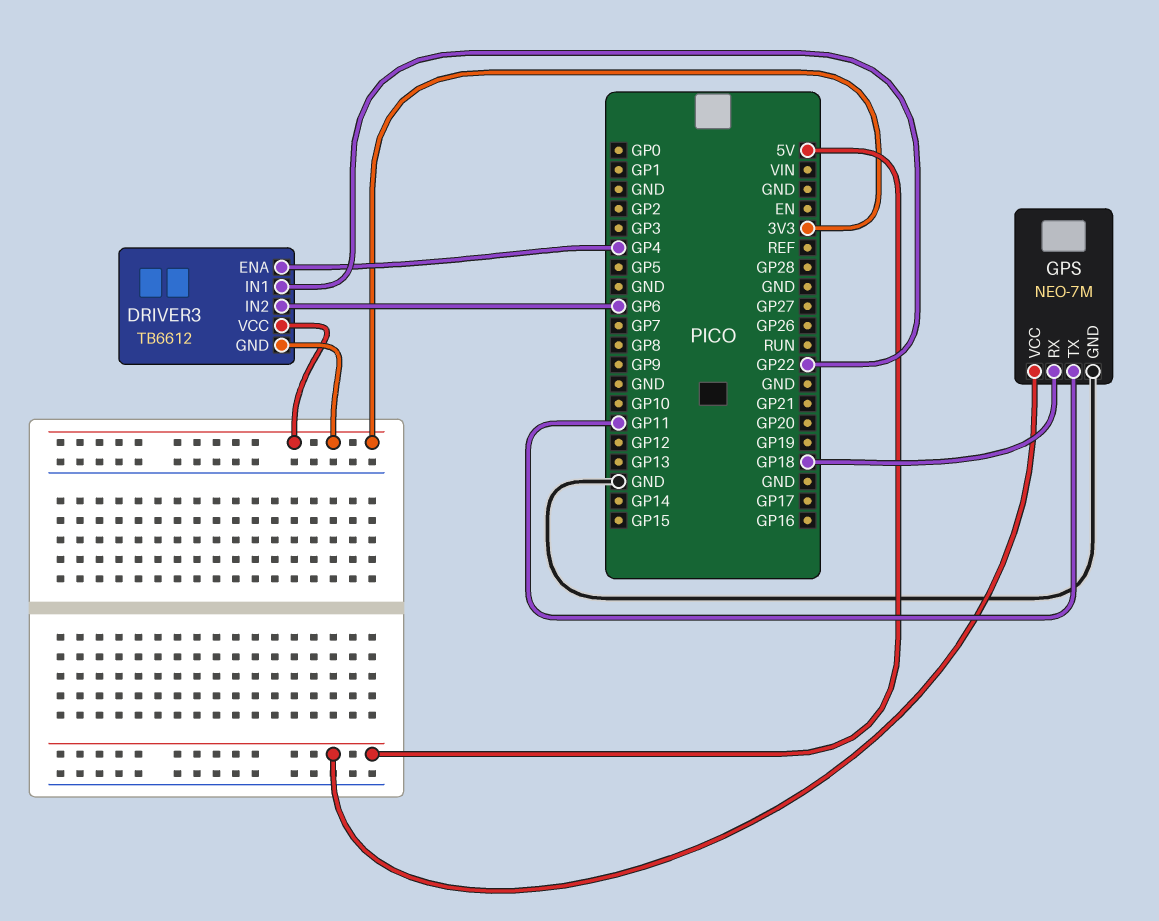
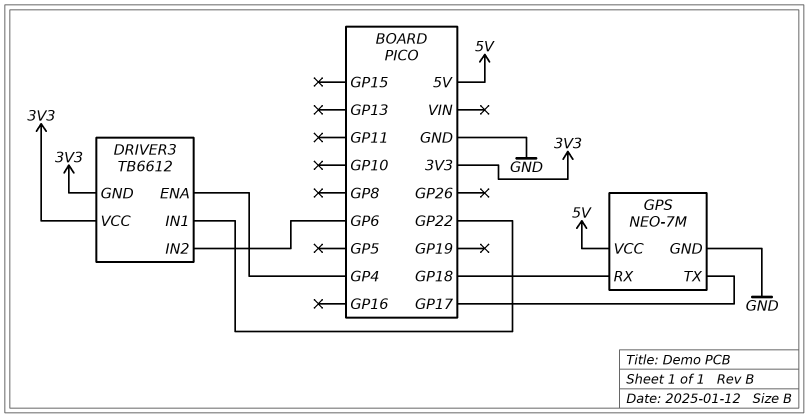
GPS pin TX: GP11 -> GP17

